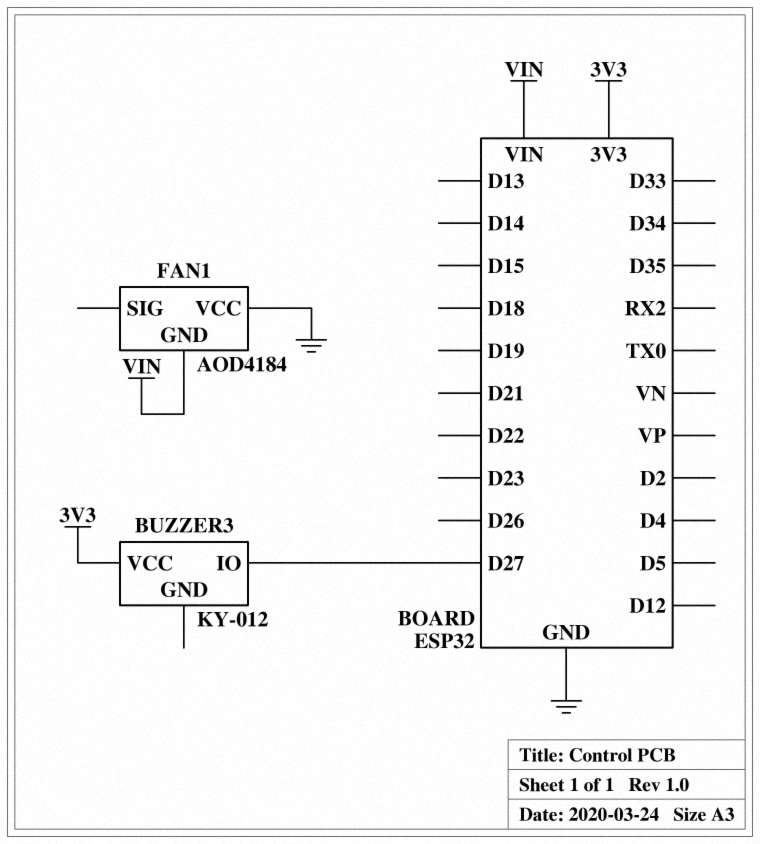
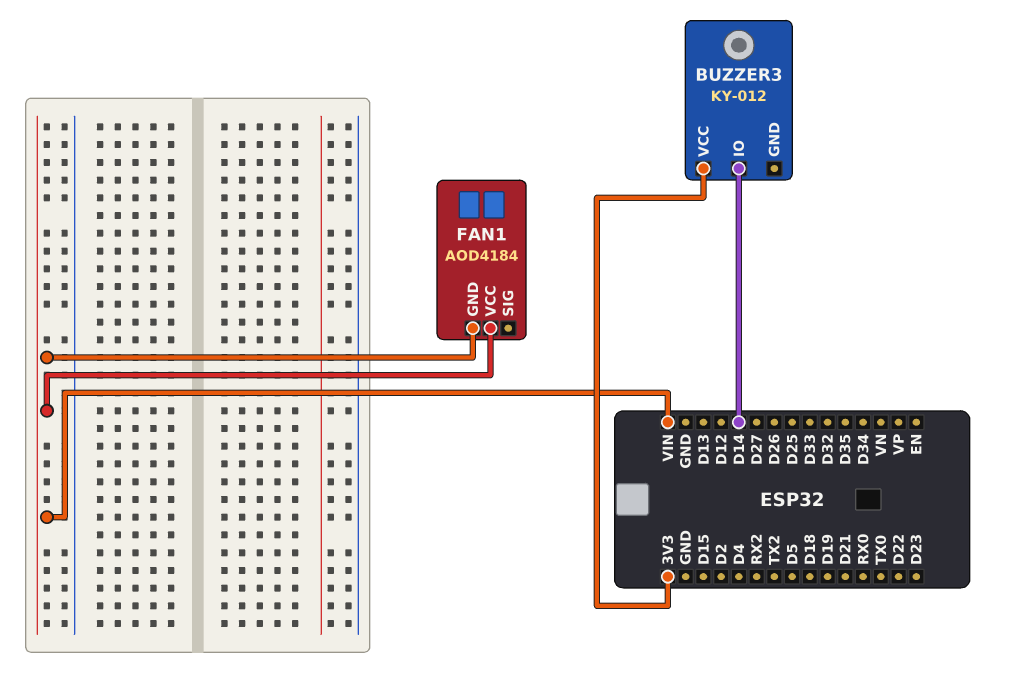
BUZZER3 pin IO: D27 -> D14
FAN1 pin VCC: GND -> VIN

